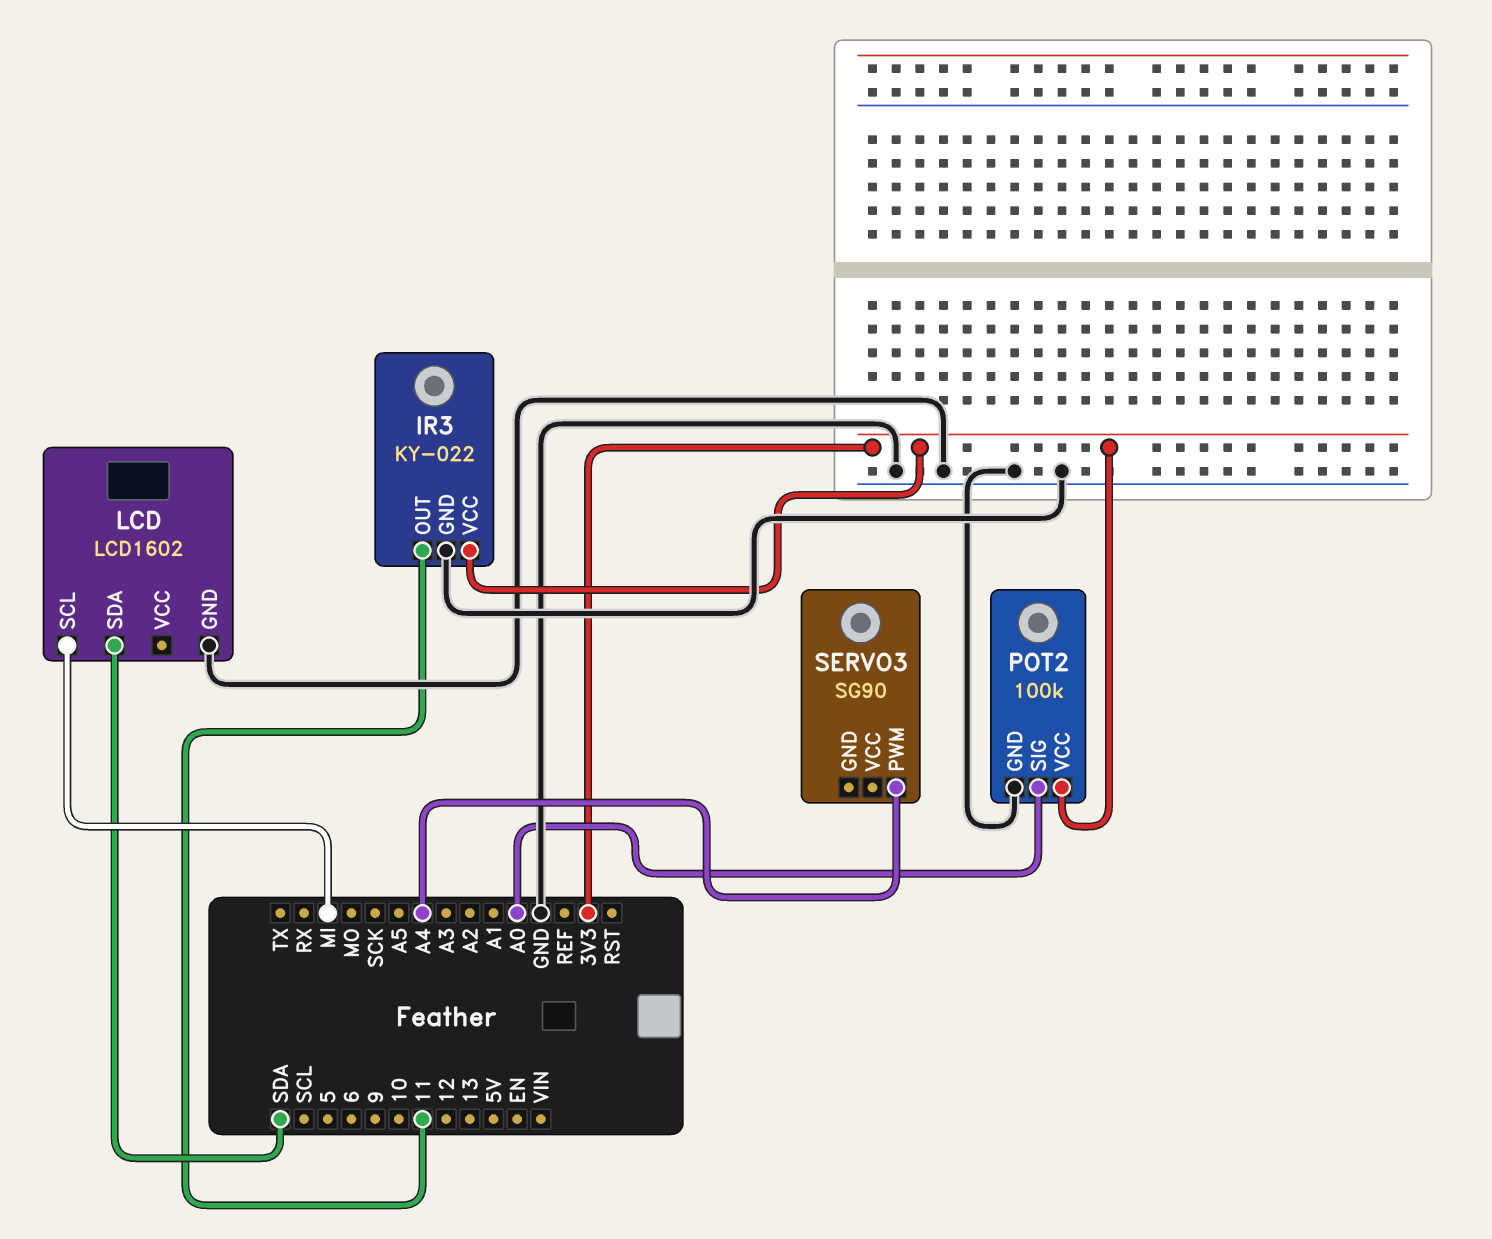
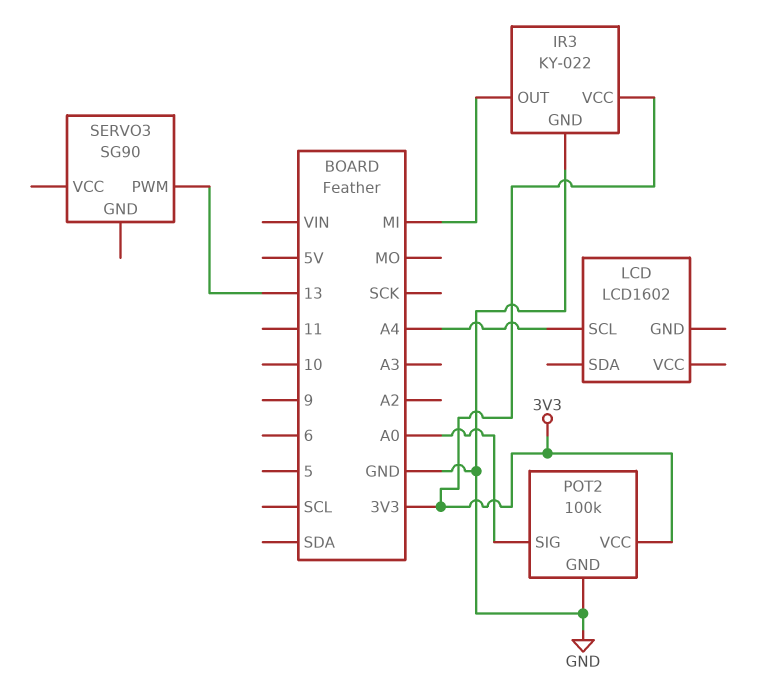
IR3 pin OUT: 11 -> MI
LCD pin GND: GND -> none
LCD pin SCL: MI -> A4
LCD pin SDA: SDA -> none
SERVO3 pin PWM: A4 -> 13

